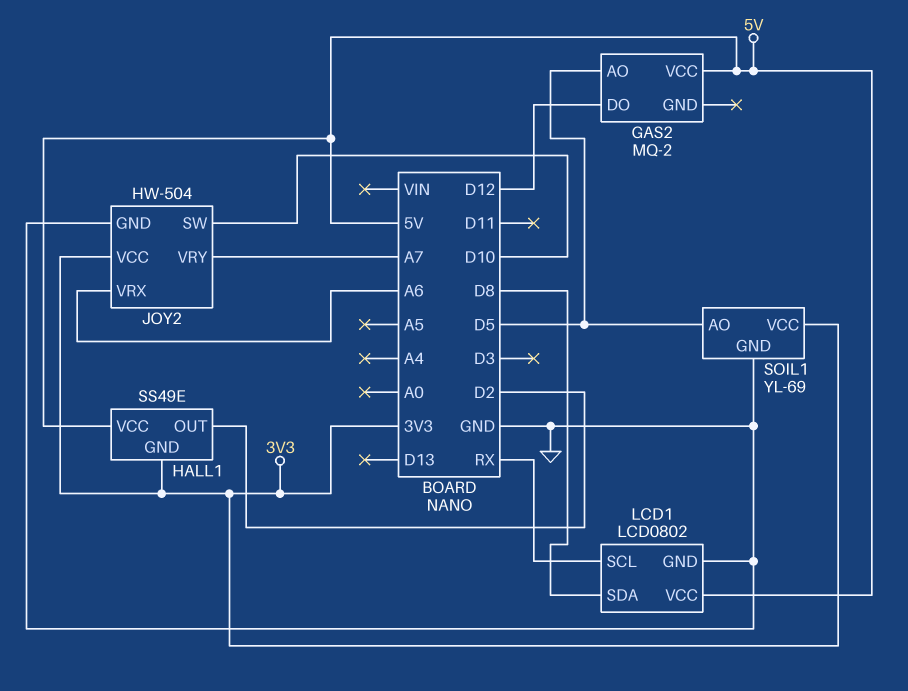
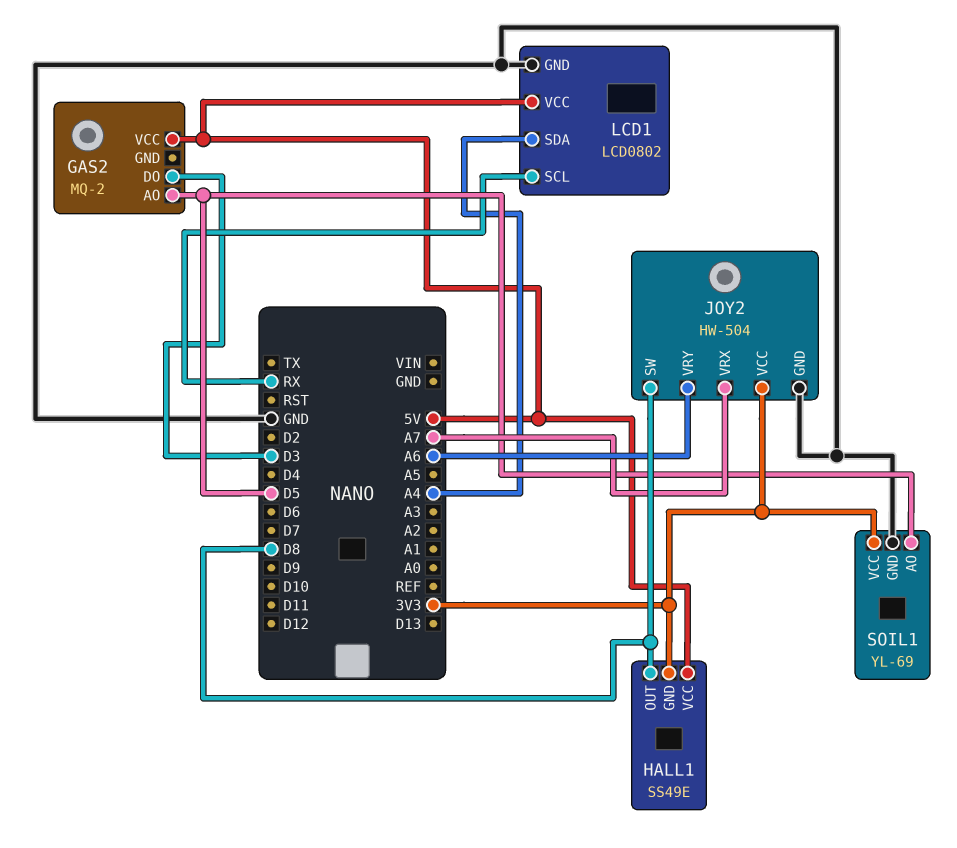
GAS2 pin DO: D12 -> D3
HALL1 pin OUT: D2 -> D8
JOY2 pin SW: D10 -> D8
JOY2 pin VRX: A6 -> A7
JOY2 pin VRY: A7 -> A6
LCD1 pin SDA: D8 -> A4

